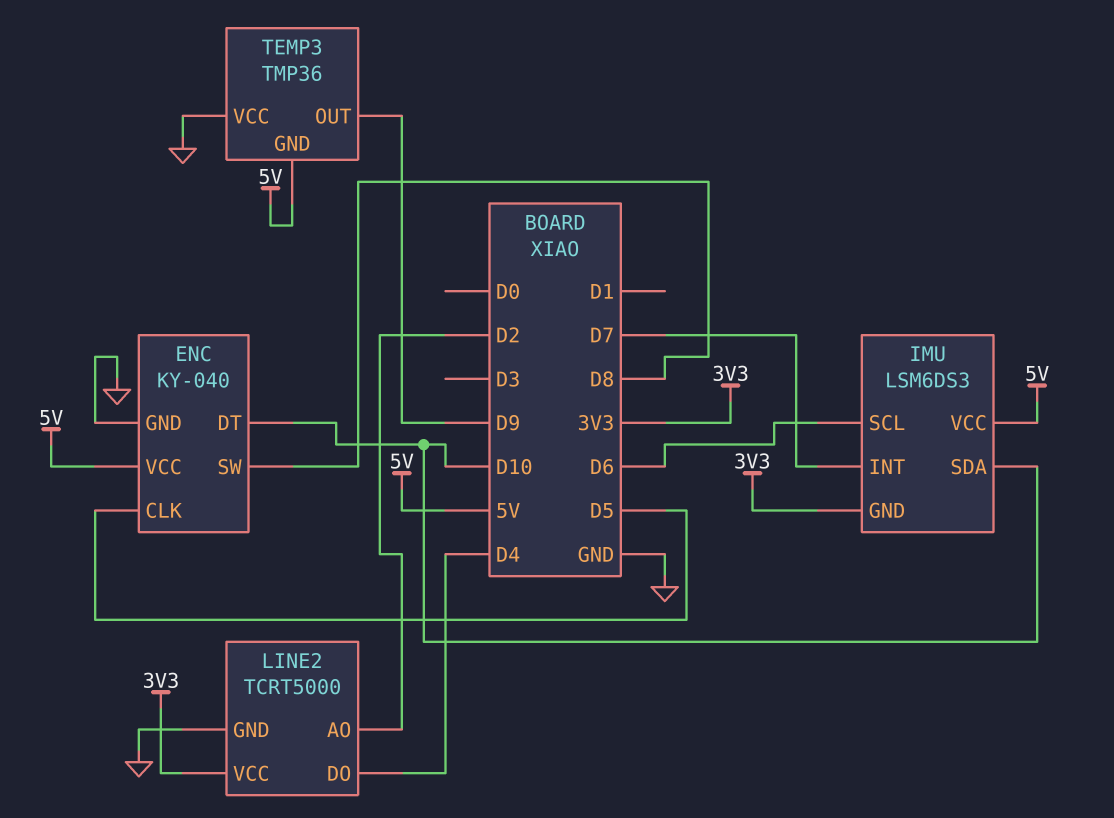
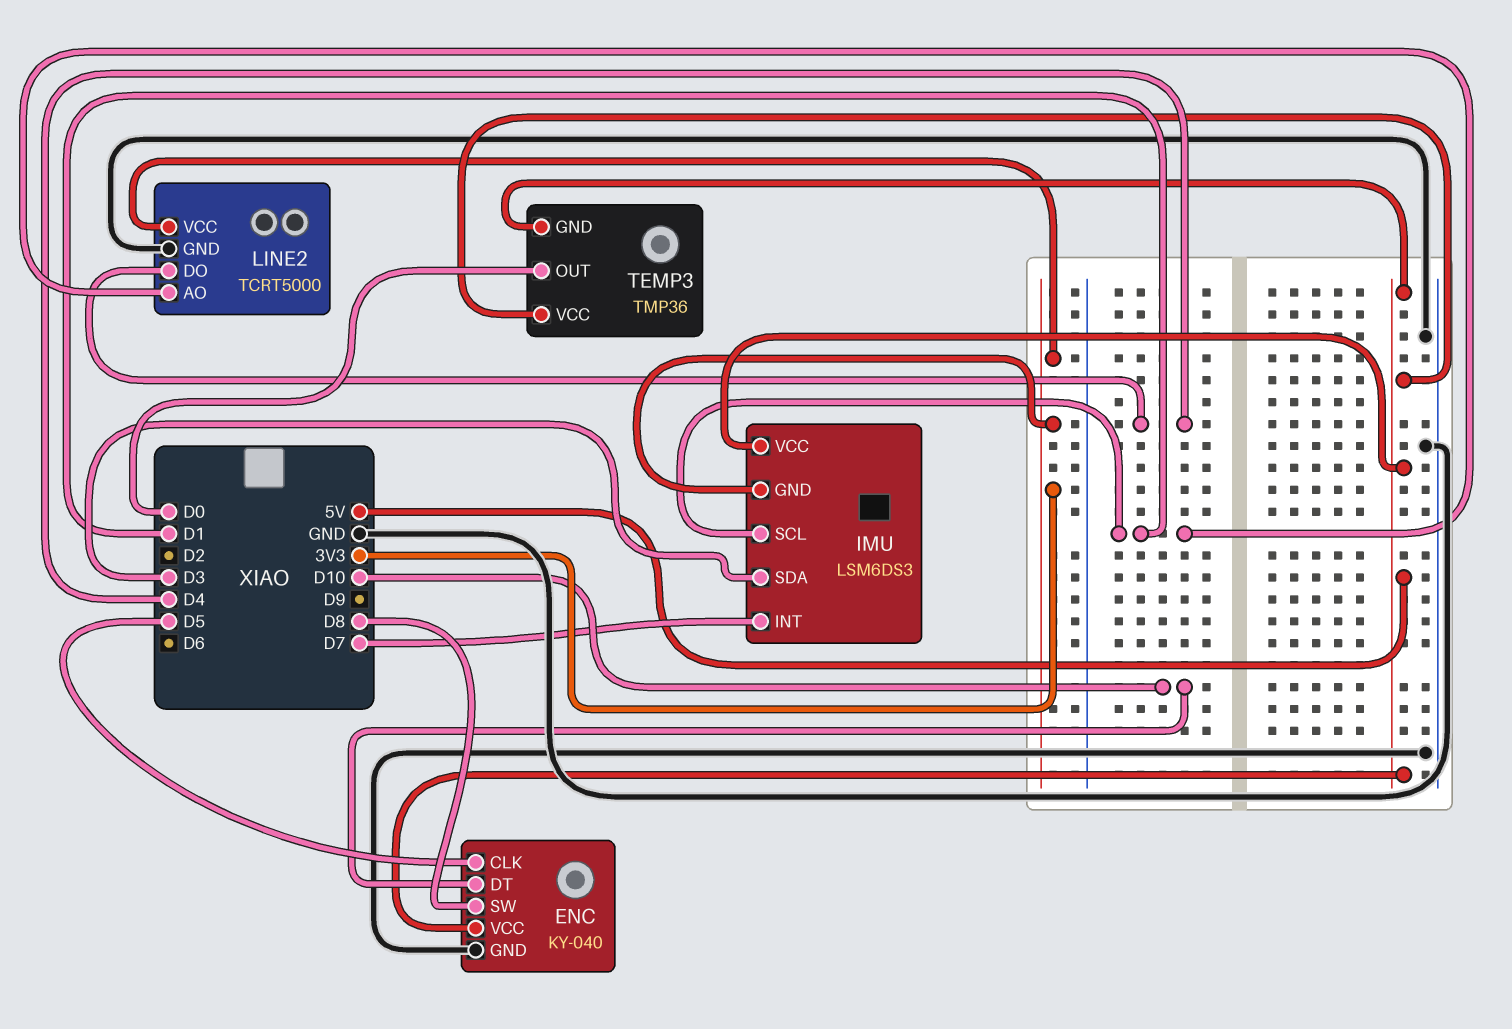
IMU pin SCL: D6 -> D1
IMU pin SDA: D10 -> D3
LINE2 pin AO: D2 -> D1
TEMP3 pin OUT: D9 -> D0
TEMP3 pin VCC: GND -> 5V

